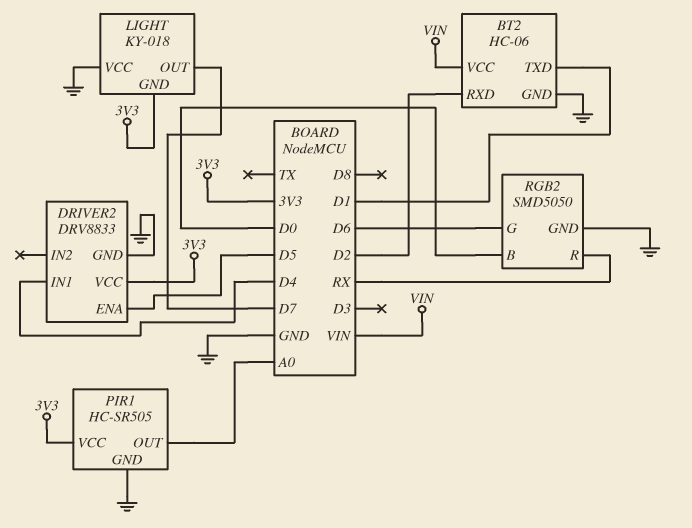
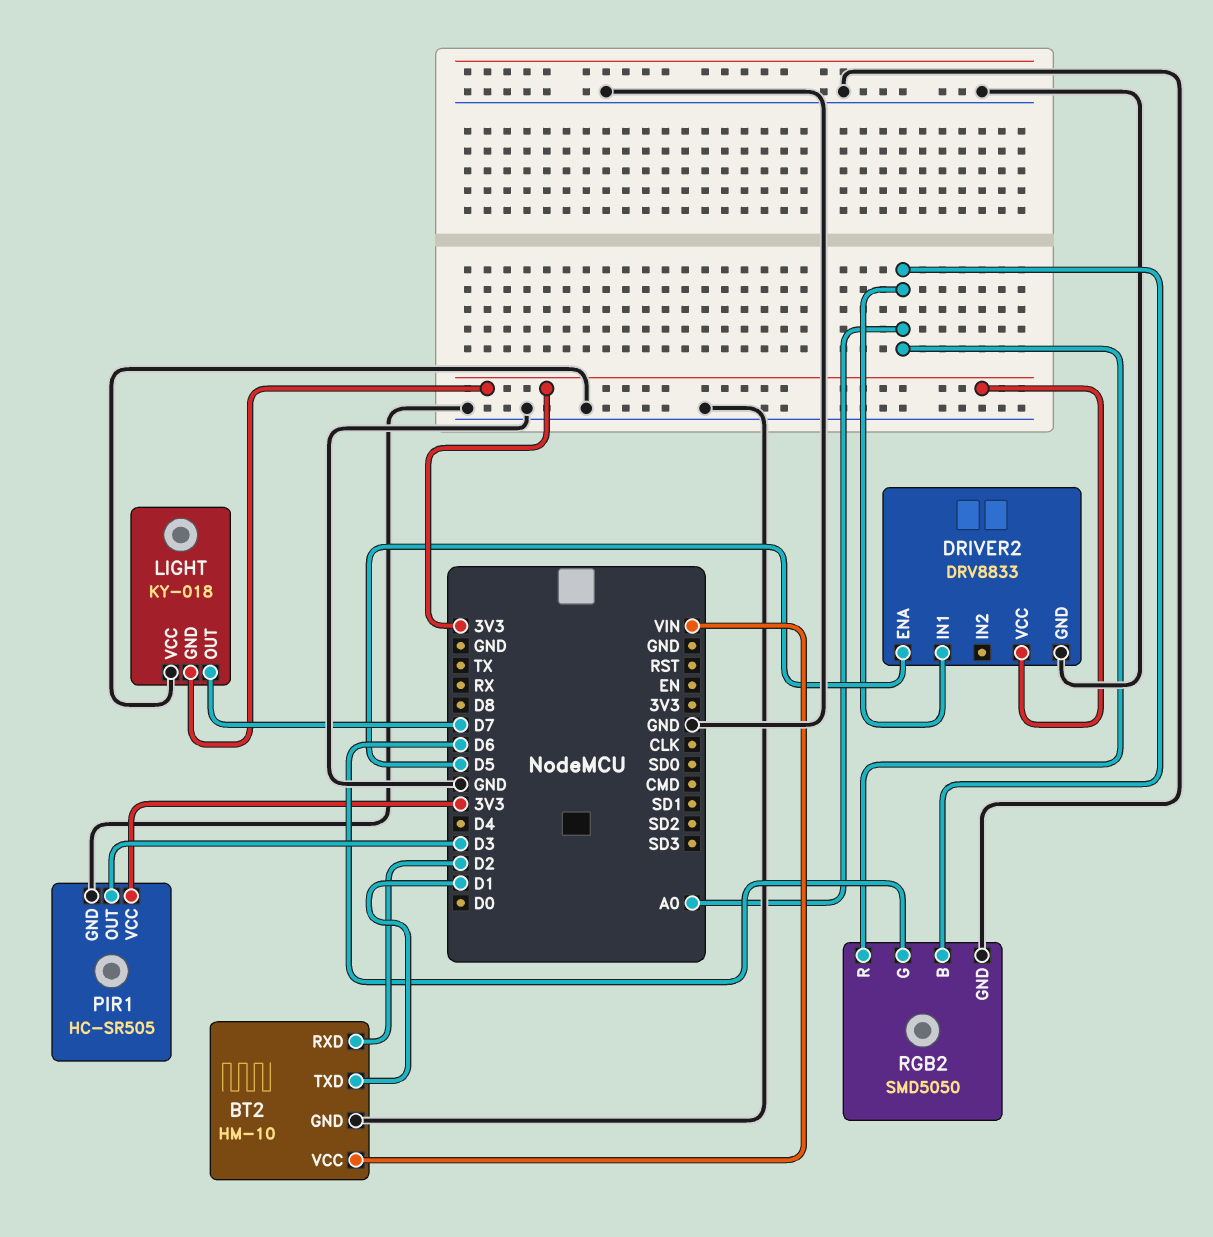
BT2: HC-06 -> HM-10
DRIVER2 pin IN1: D4 -> A0
PIR1 pin OUT: A0 -> D3
RGB2 pin B: D0 -> A0
RGB2 pin R: RX -> A0

